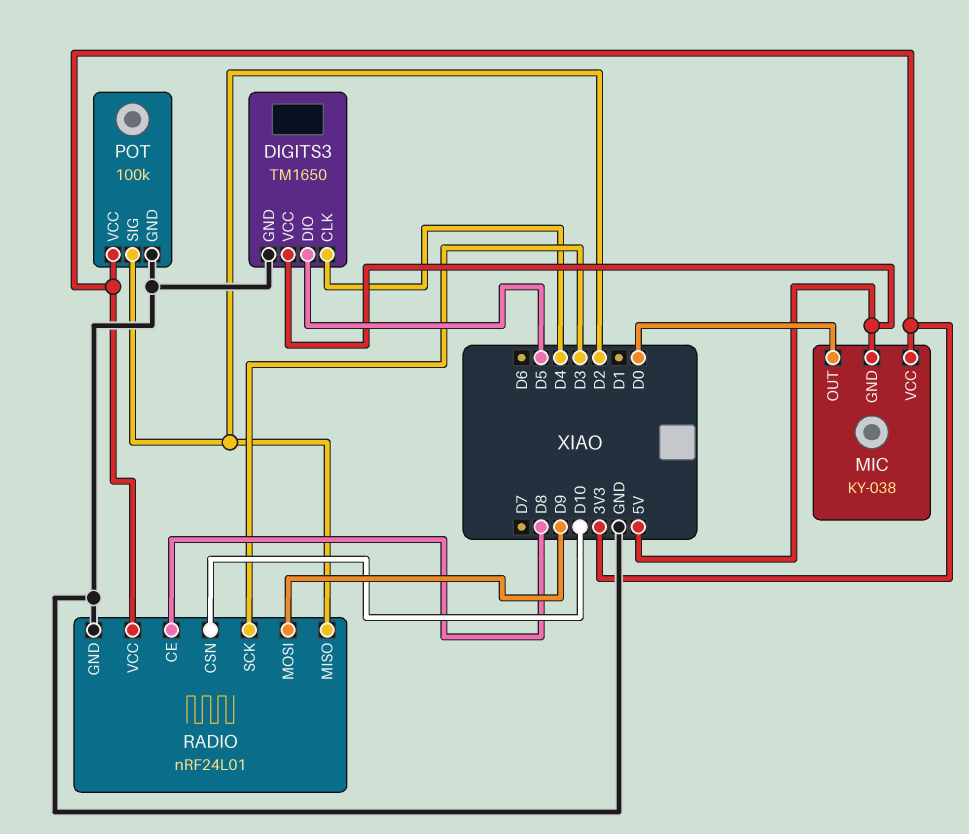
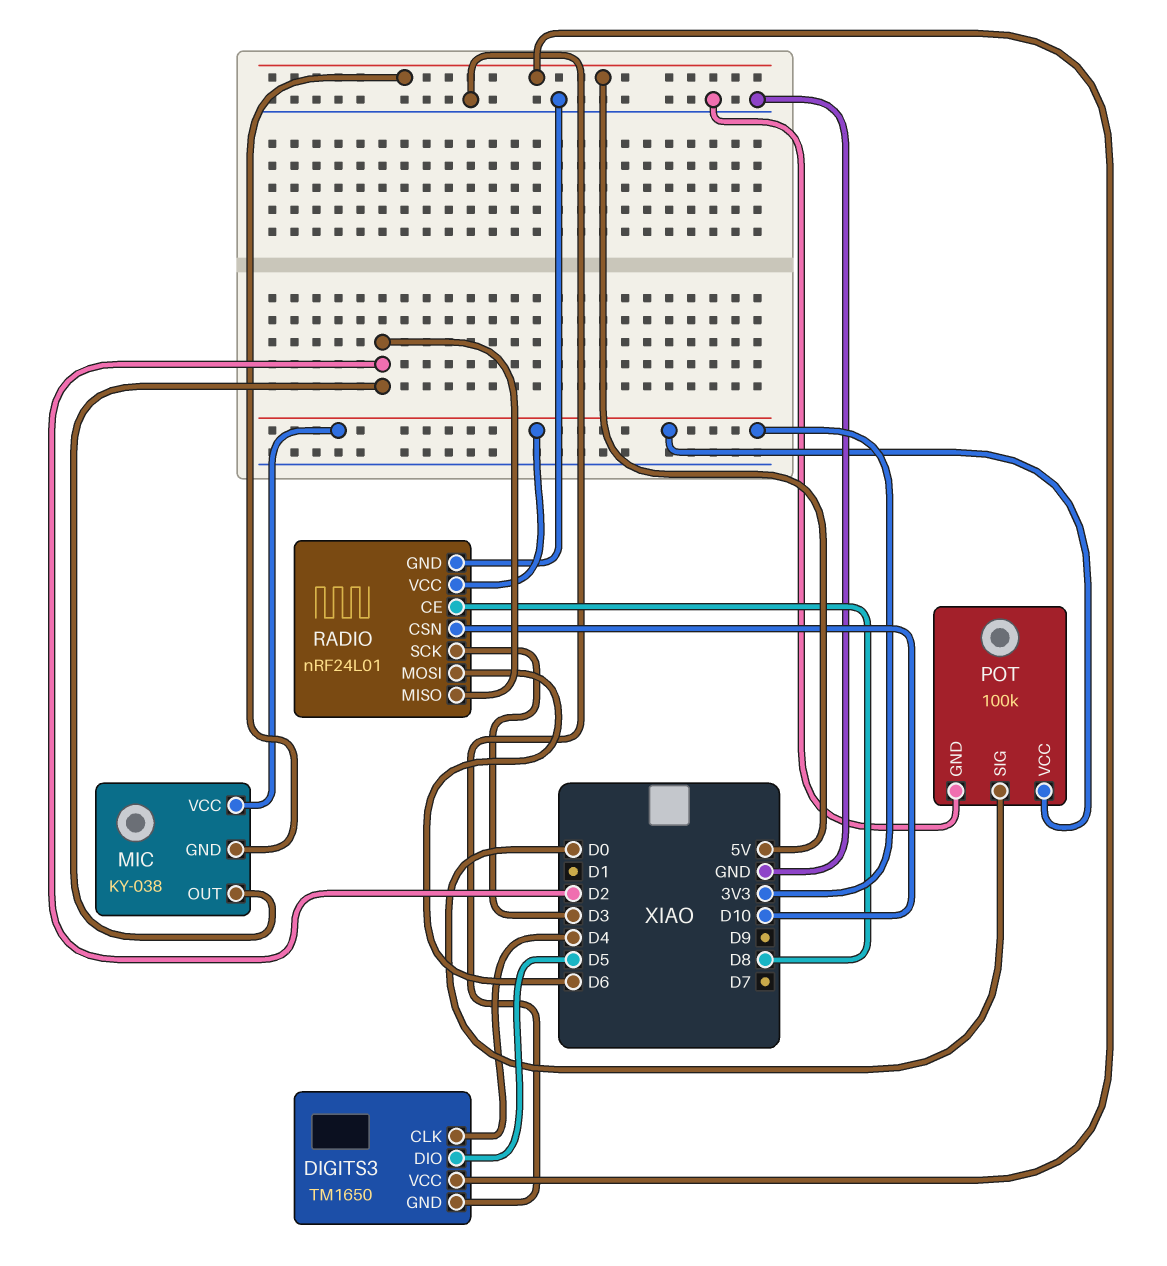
MIC pin OUT: D0 -> D2
POT pin SIG: D2 -> D0
RADIO pin MOSI: D9 -> D6

